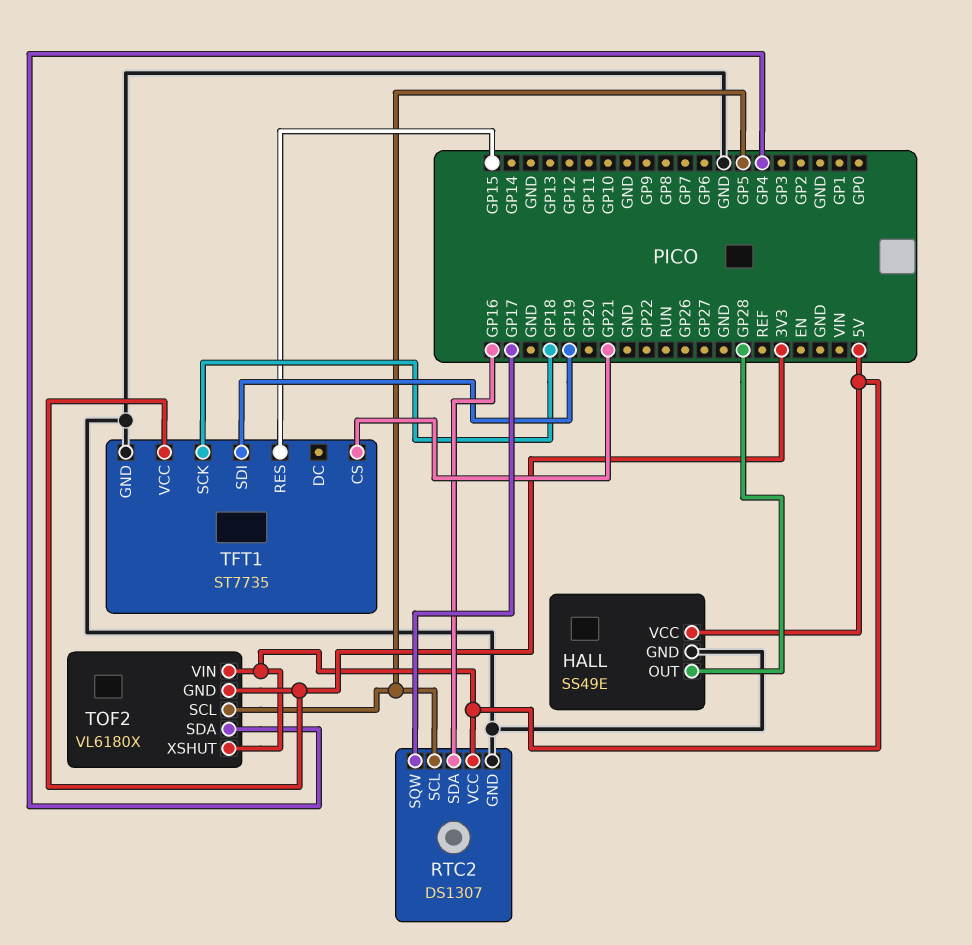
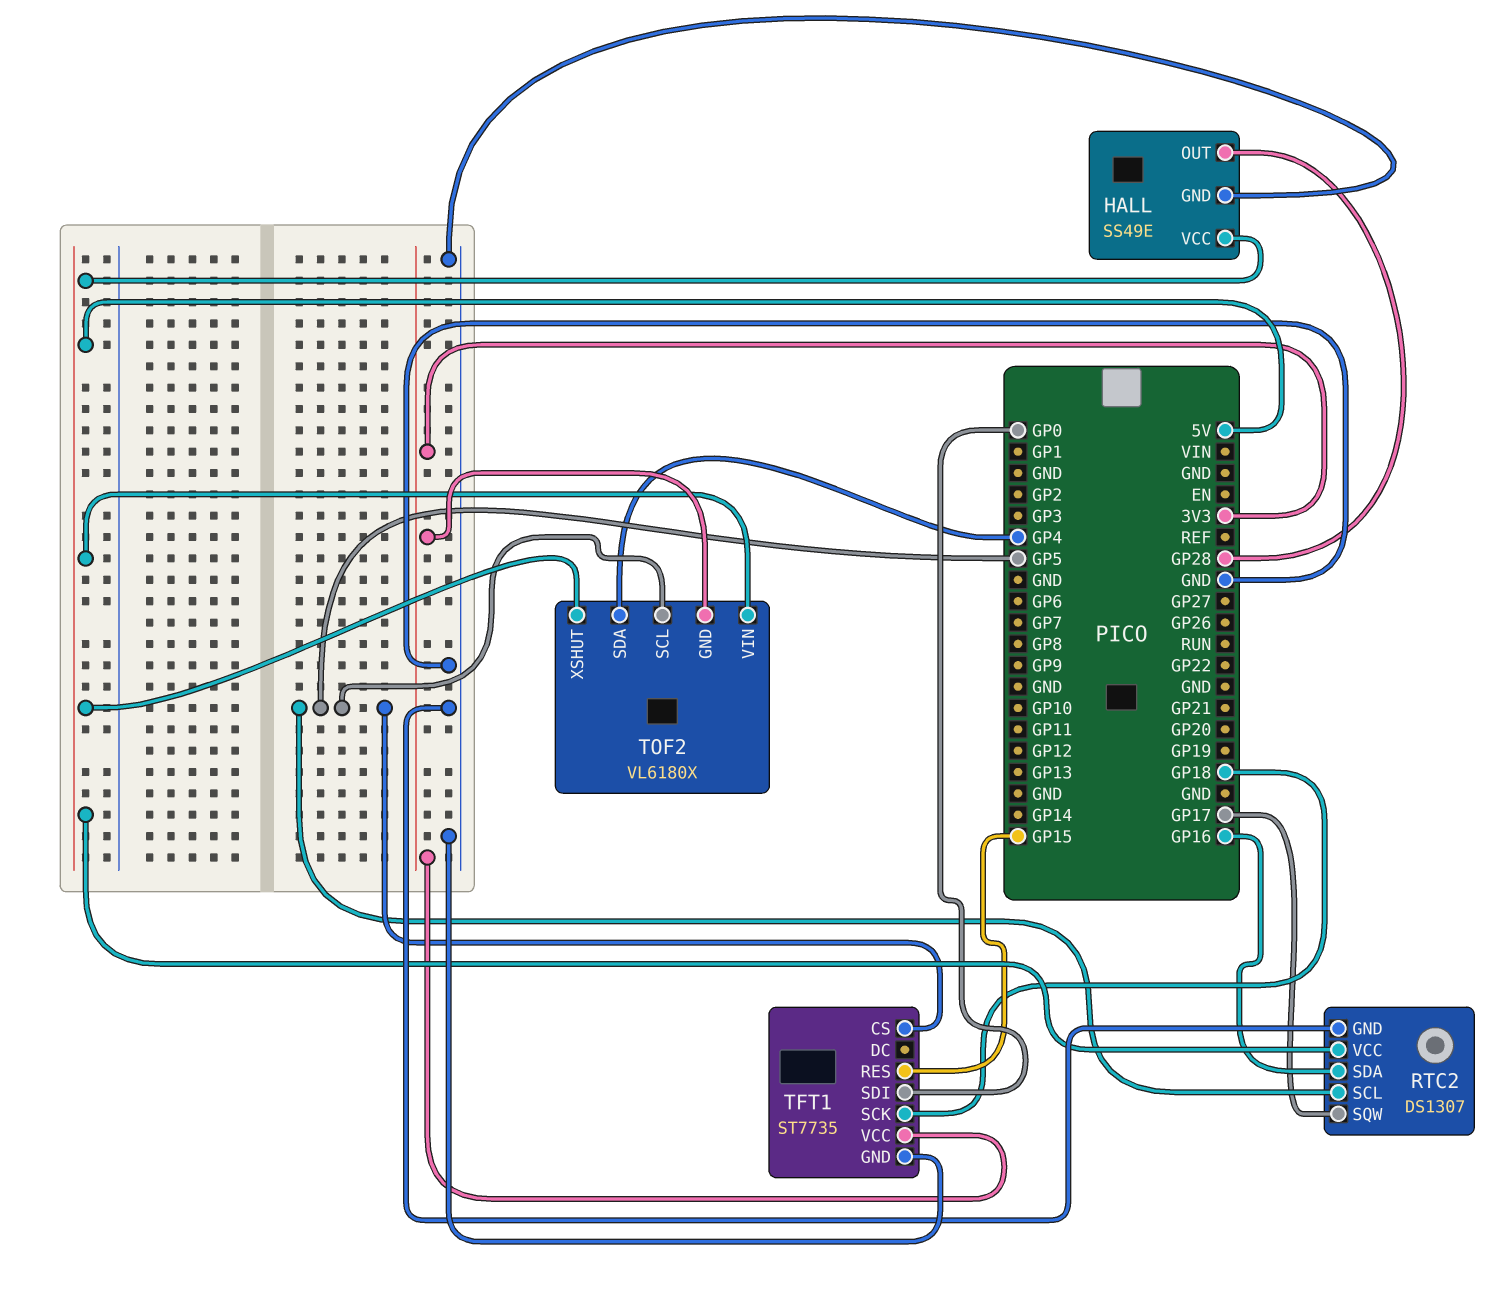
TFT1 pin CS: GP21 -> GP5
TFT1 pin SDI: GP19 -> GP0

